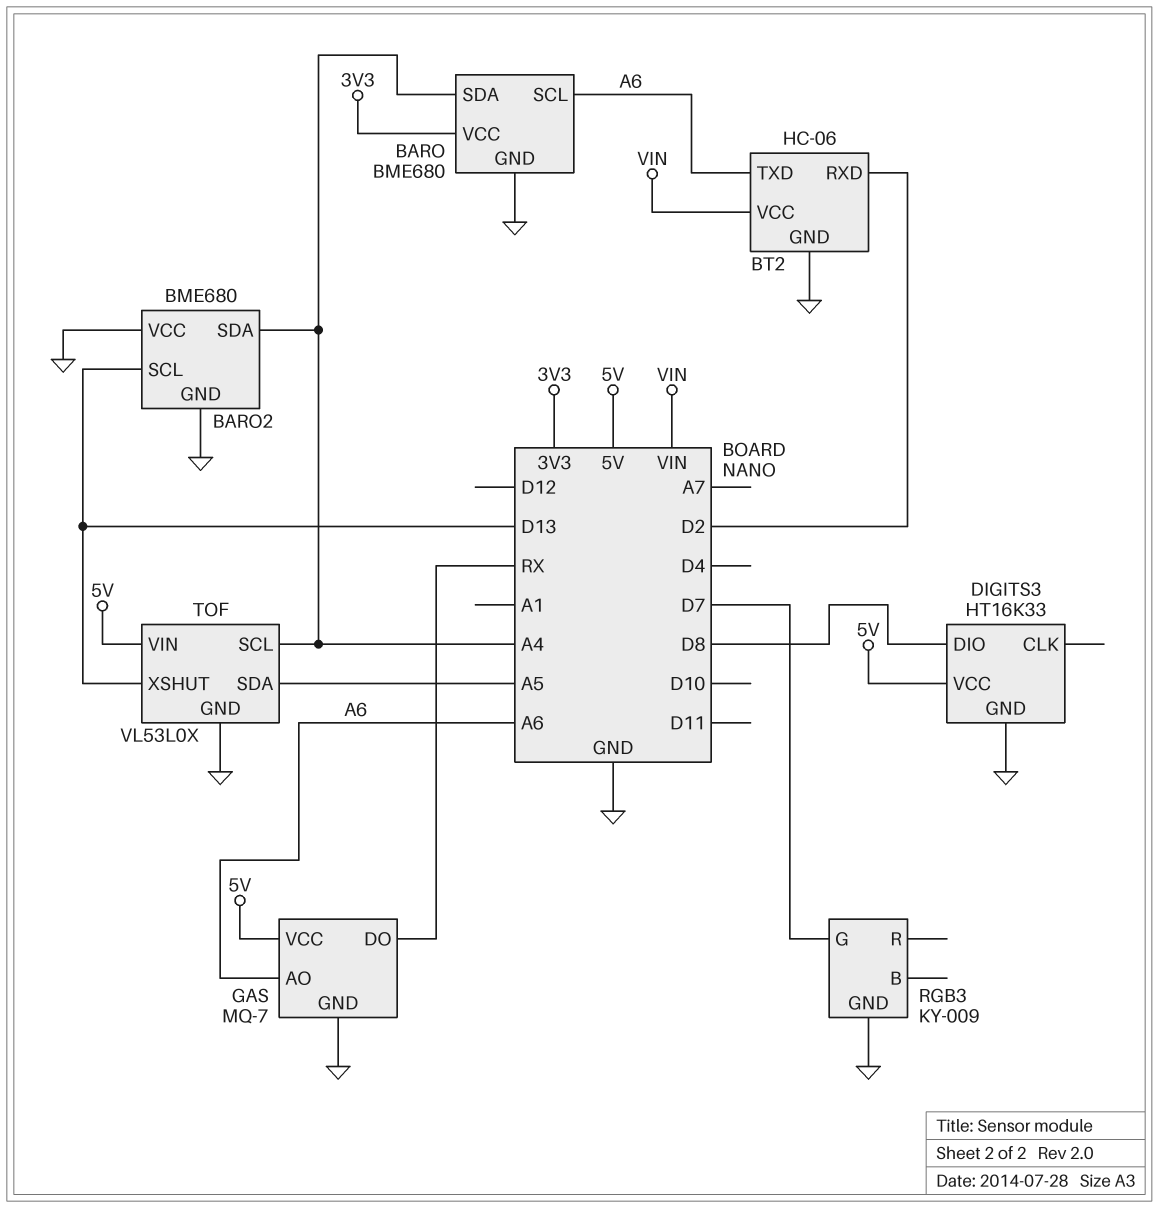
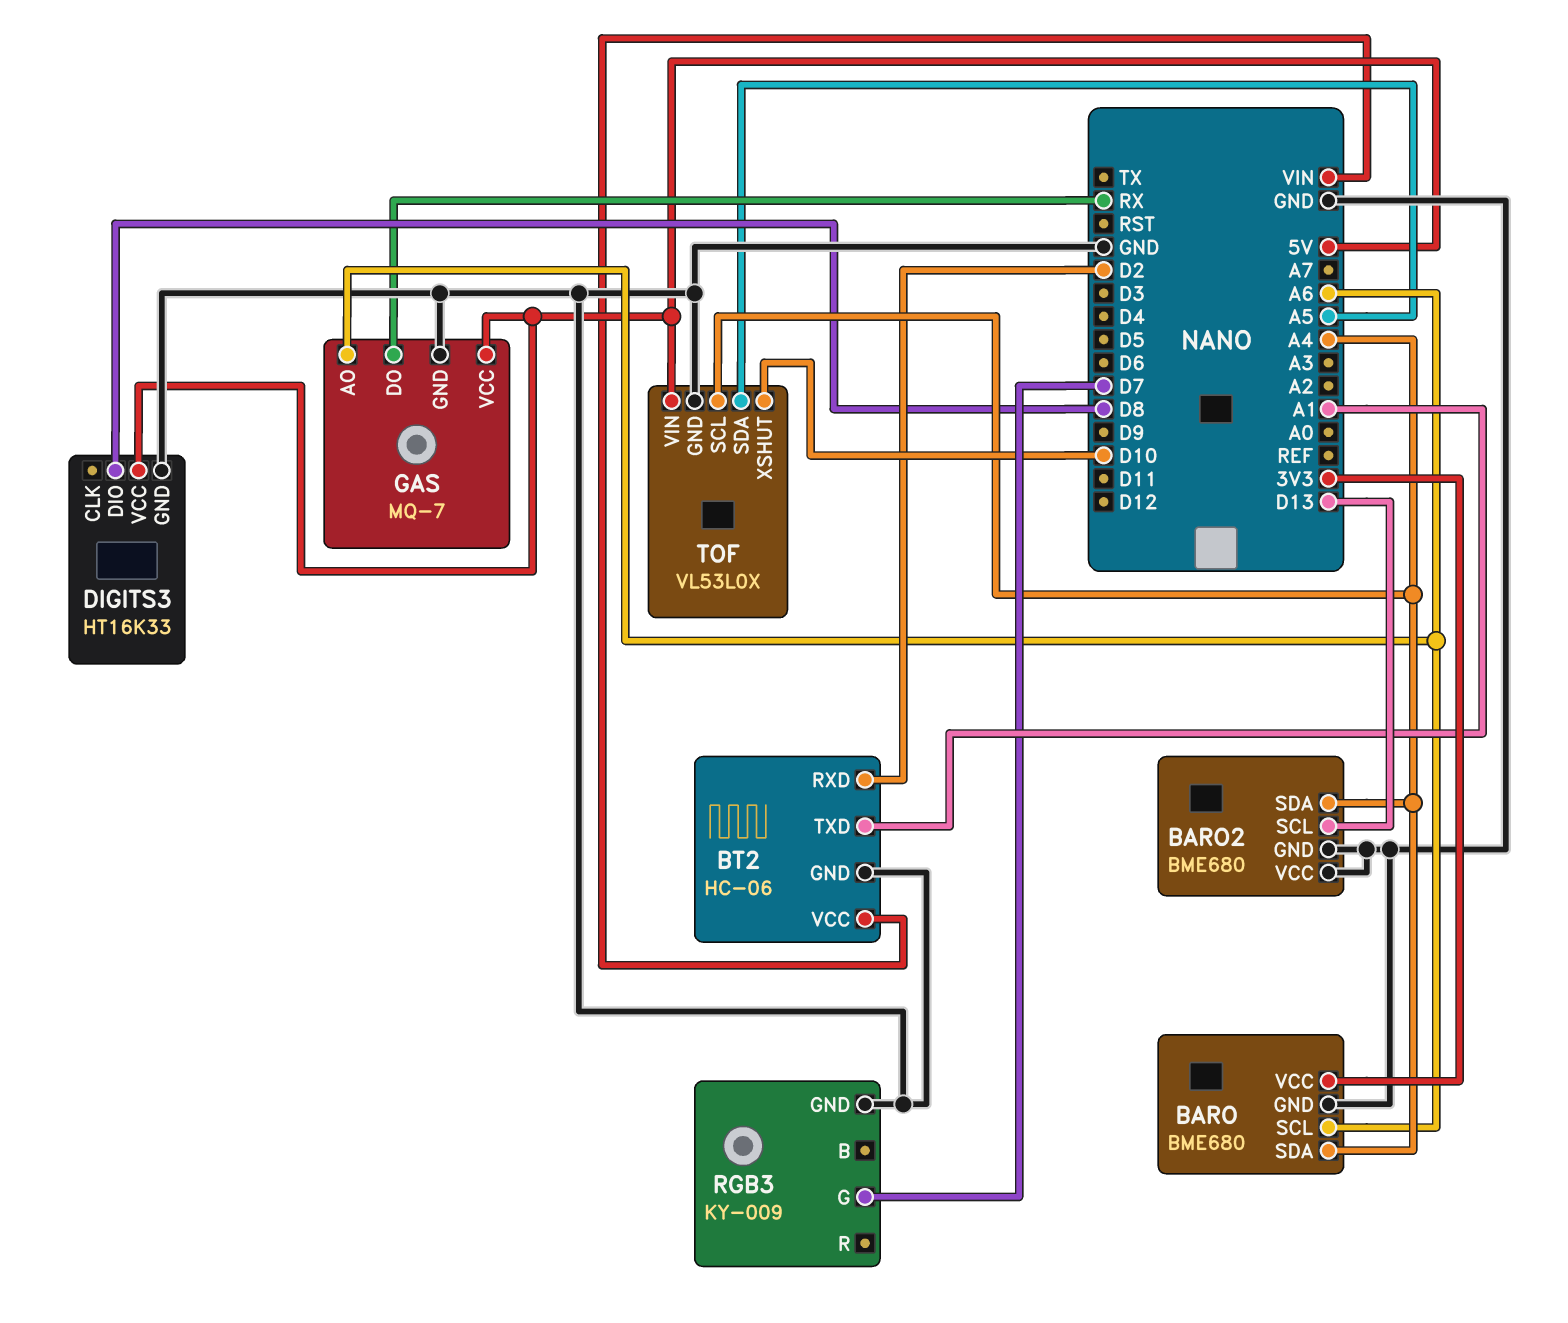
BT2 pin TXD: A6 -> A1
TOF pin XSHUT: D13 -> D10

